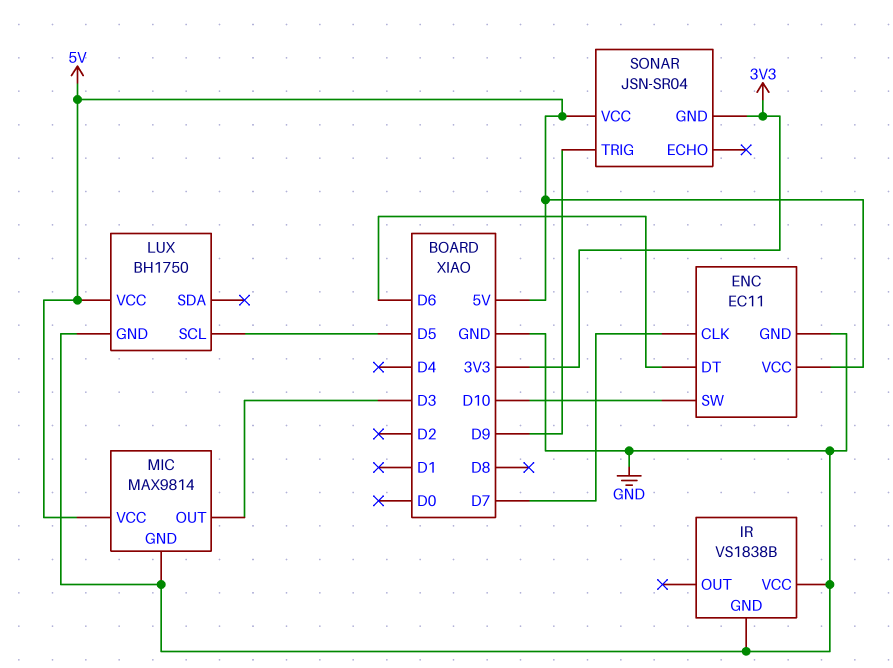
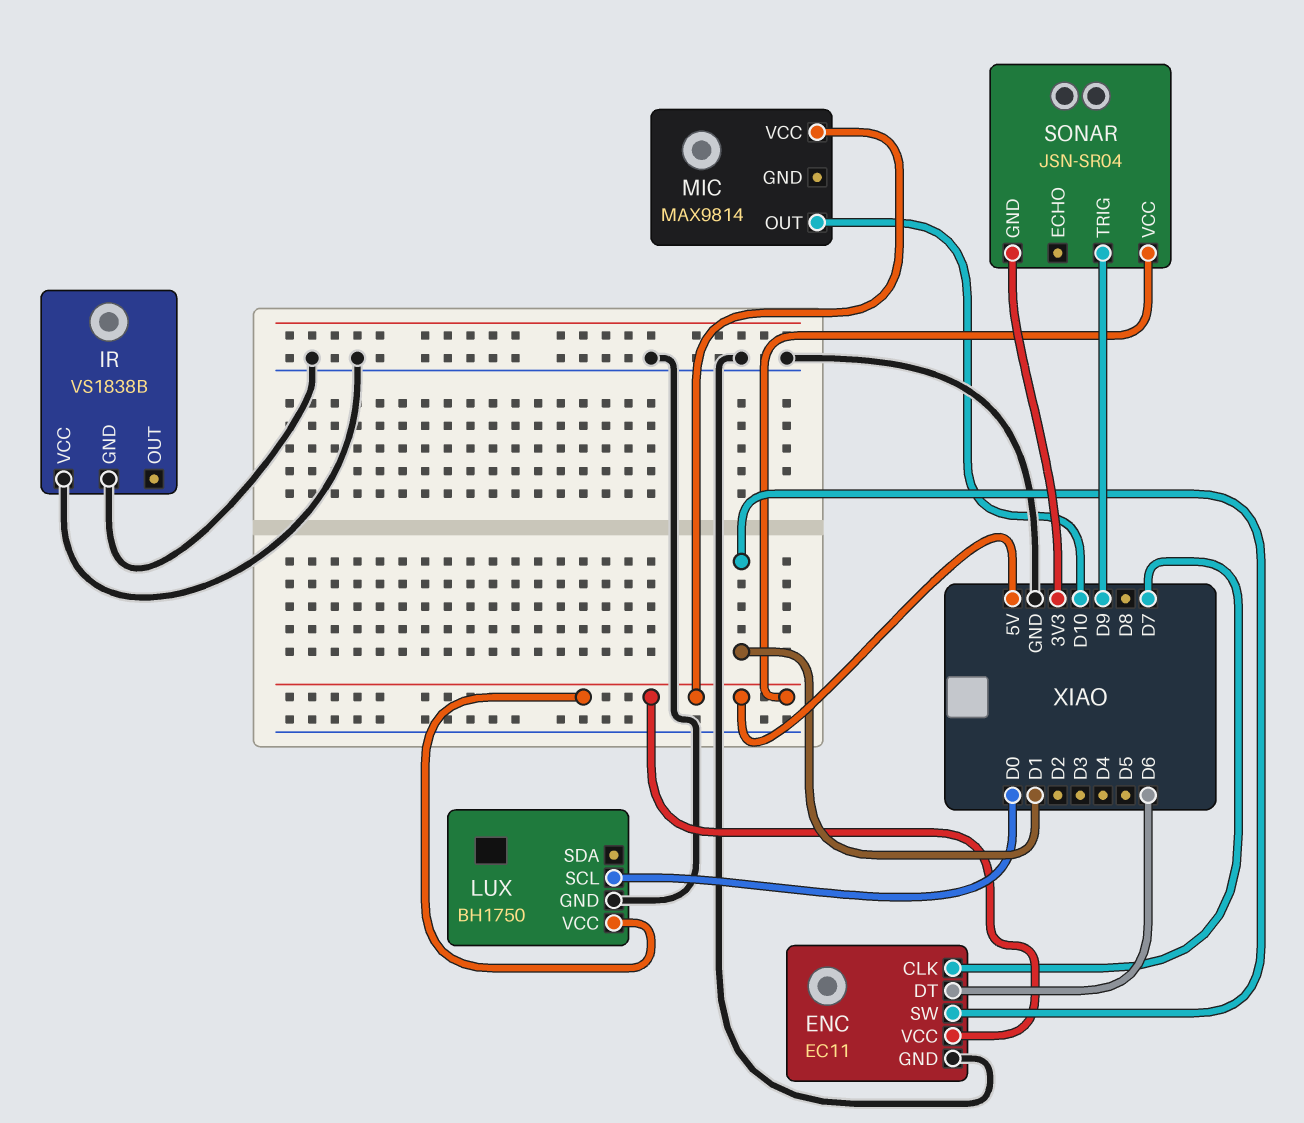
ENC pin SW: D10 -> D1
LUX pin SCL: D5 -> D0
MIC pin GND: GND -> none
MIC pin OUT: D3 -> D10

